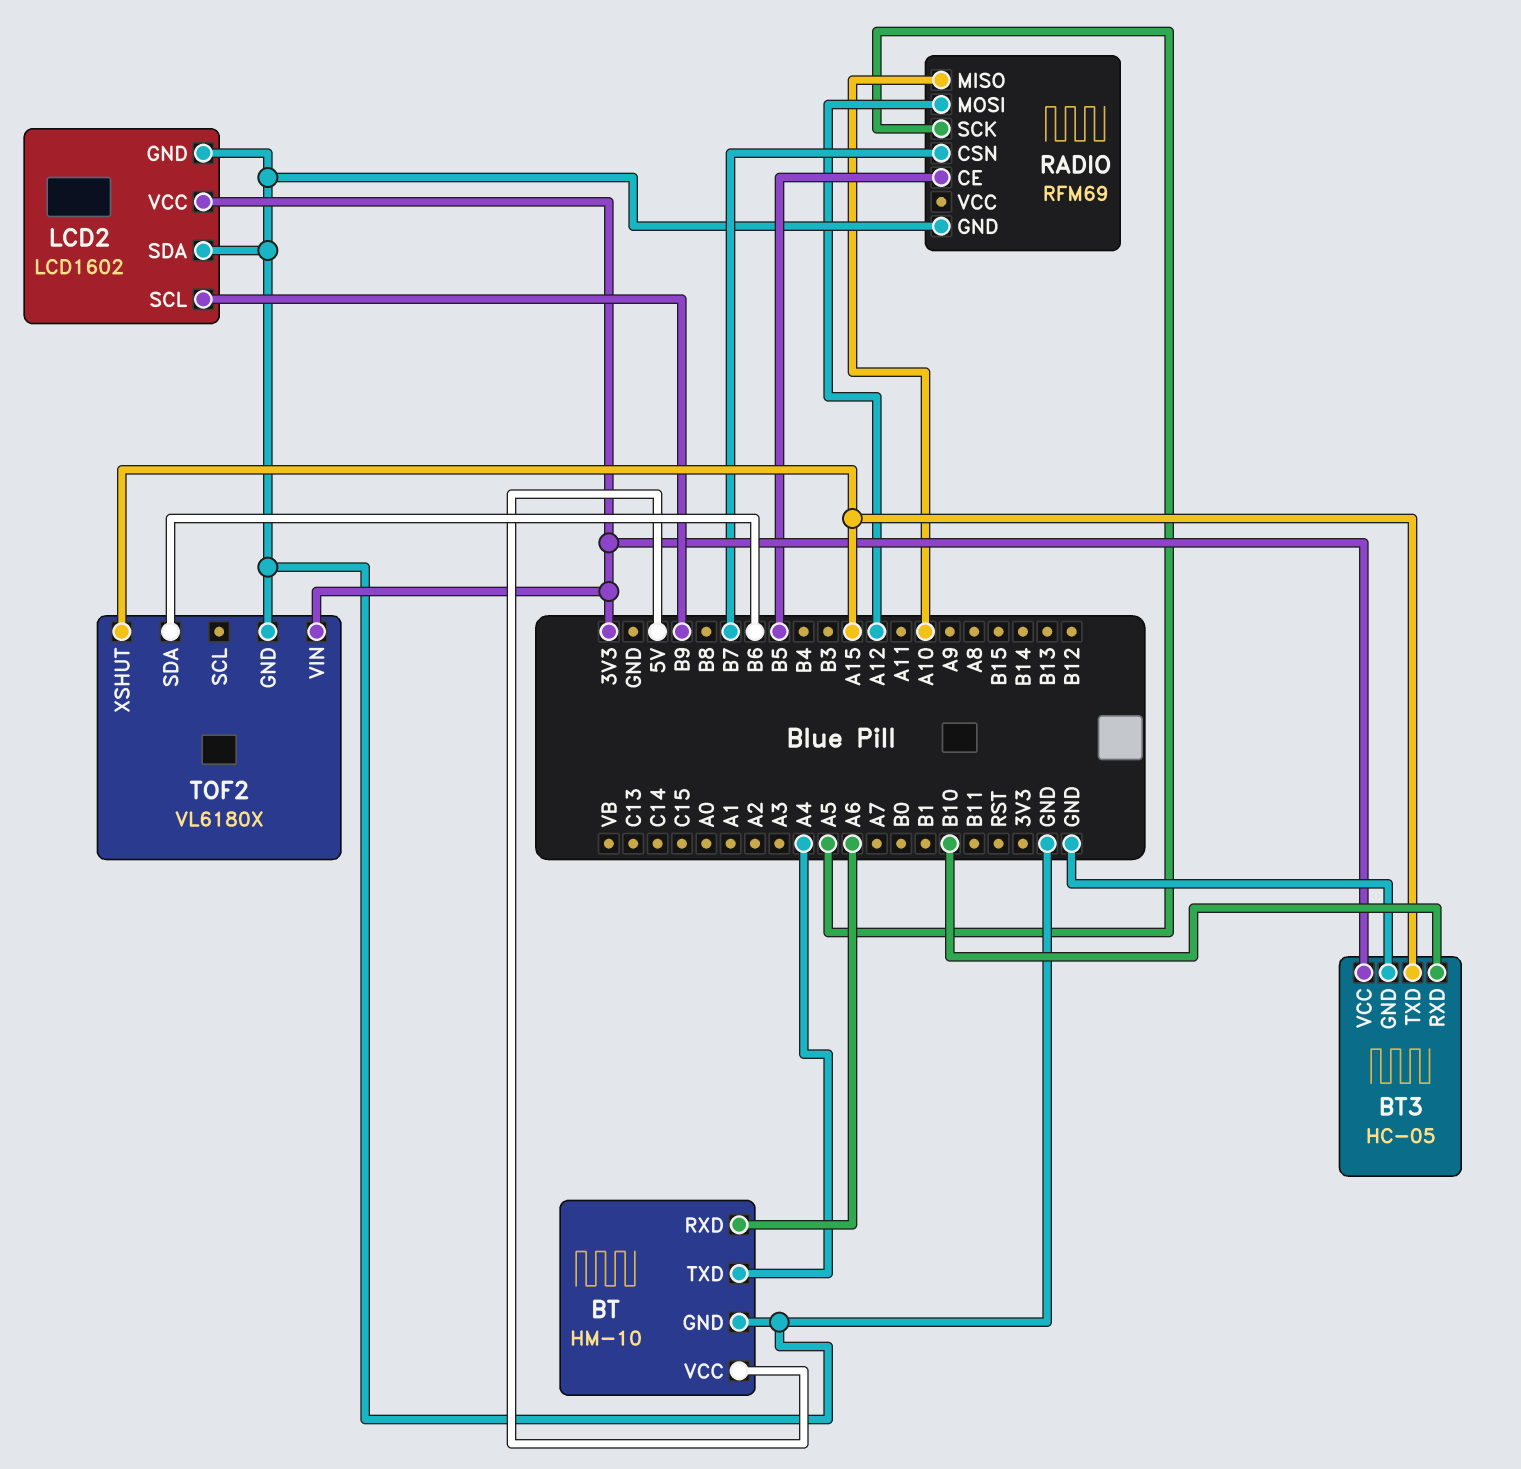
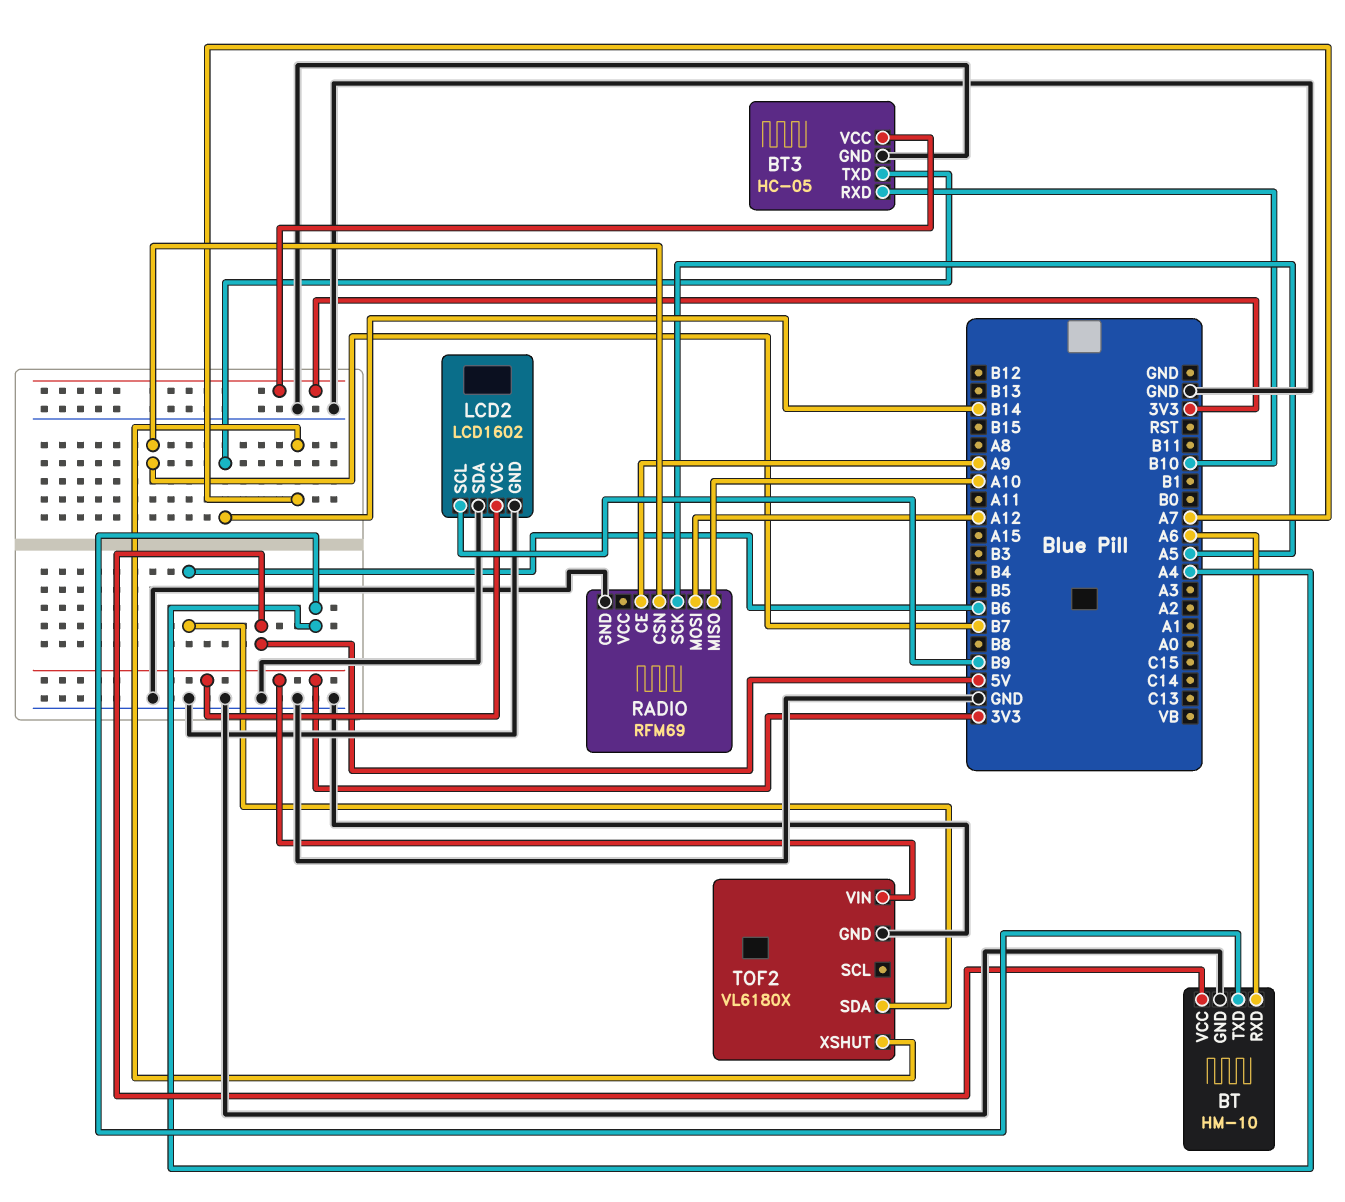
BT3 pin TXD: A15 -> B14
RADIO pin CE: B5 -> A9
TOF2 pin XSHUT: A15 -> A7

